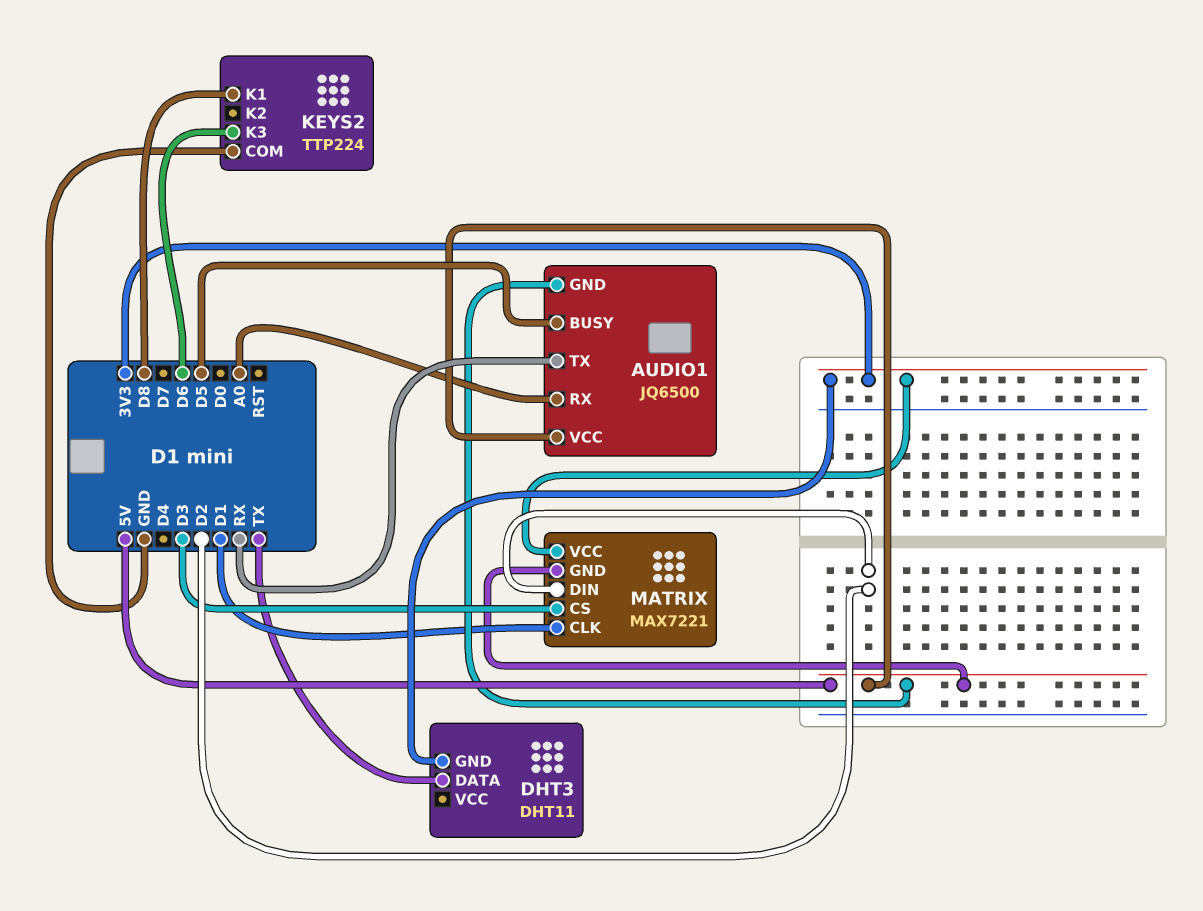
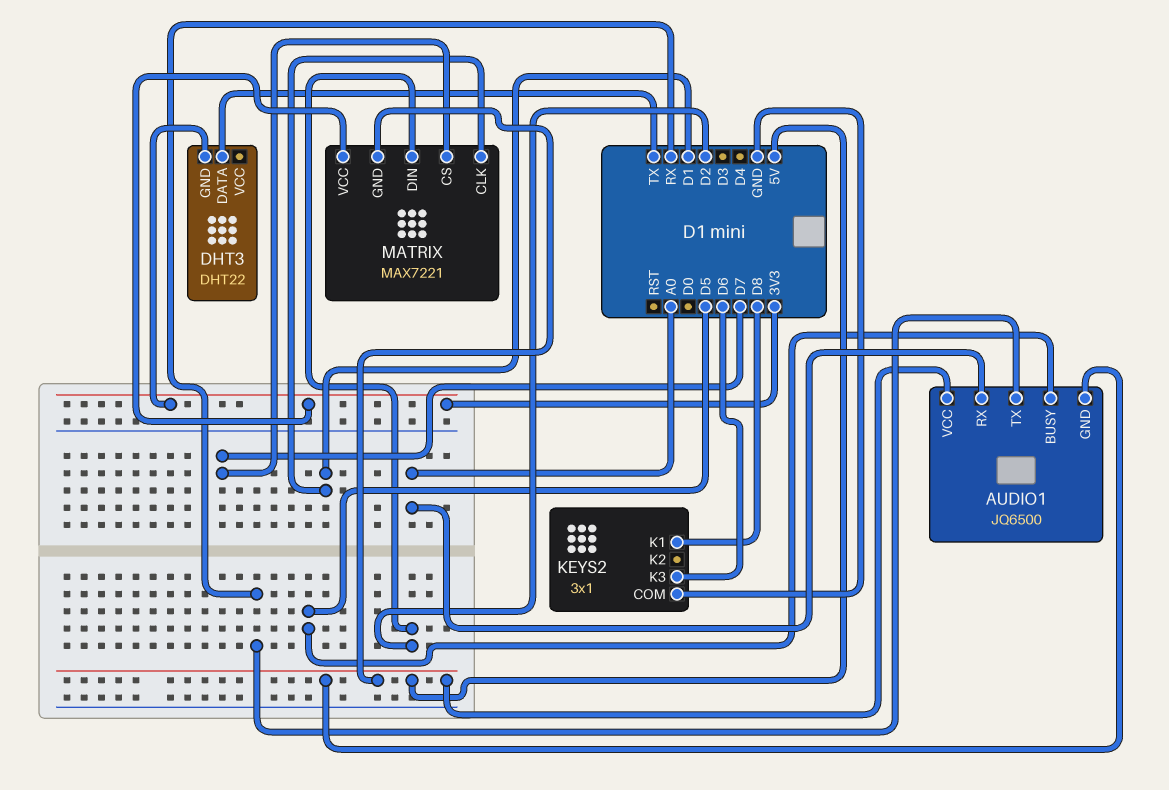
DHT3: DHT11 -> DHT22
KEYS2: TTP224 -> 3x1
MATRIX pin CS: D3 -> D7

